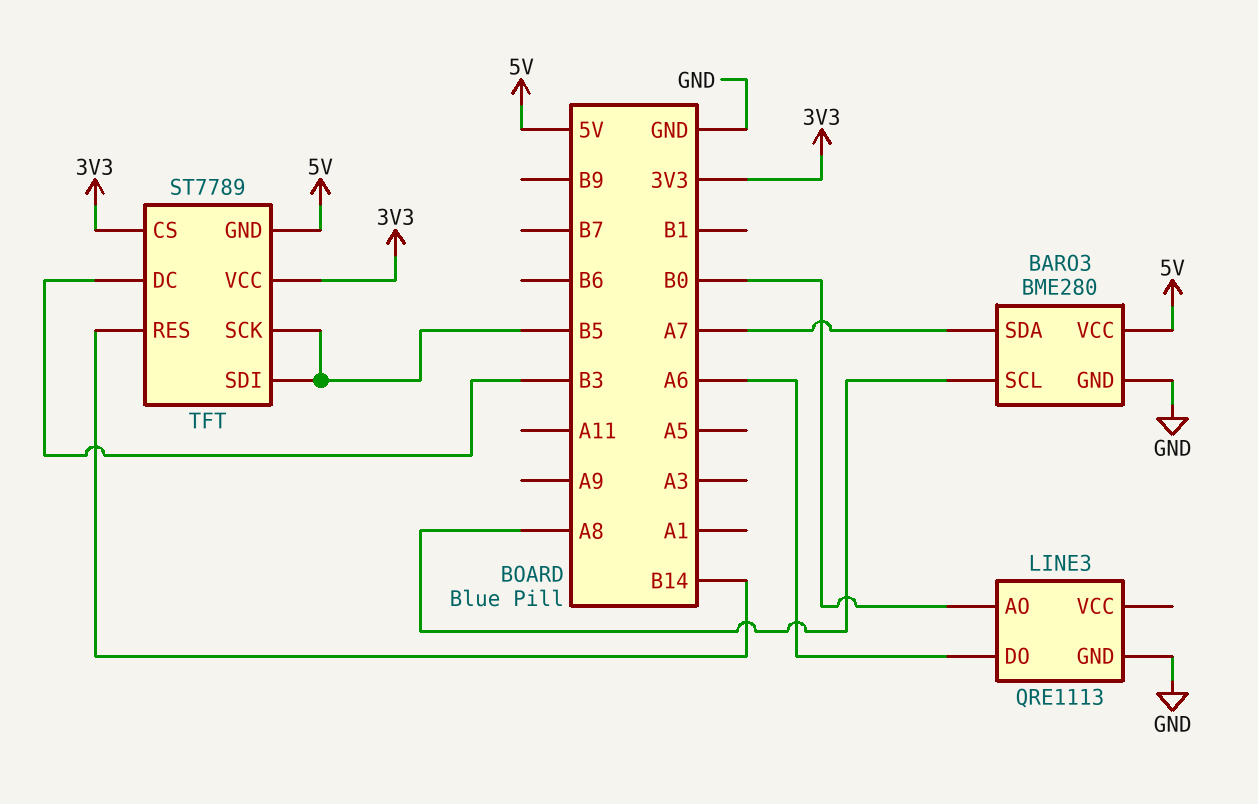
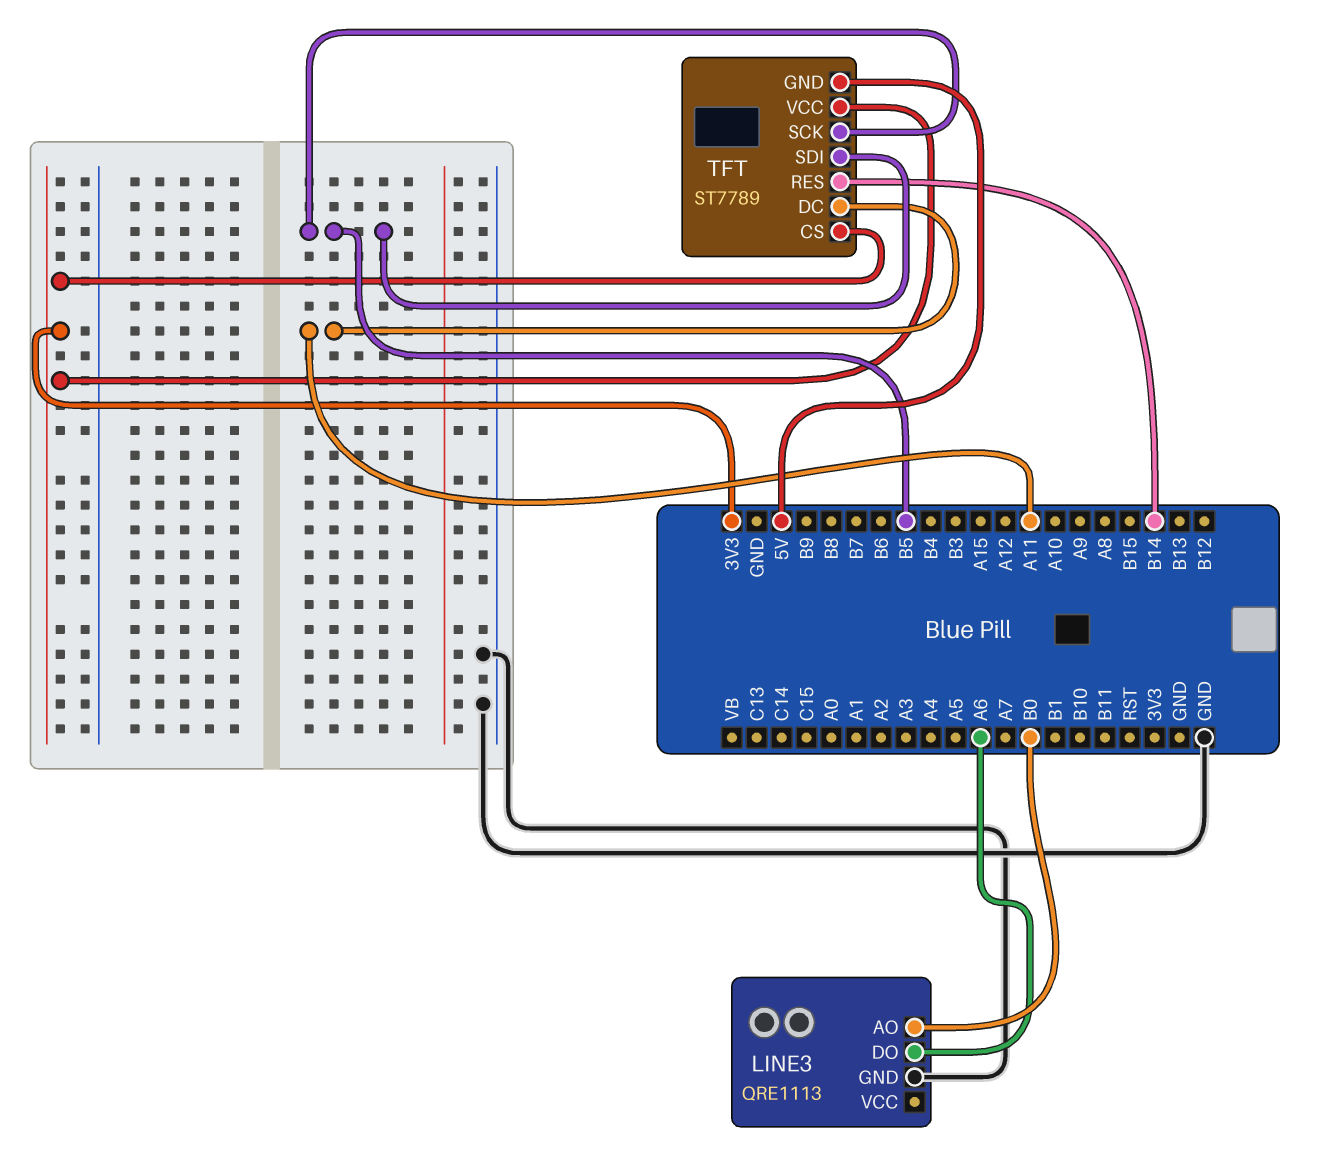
BARO3: BME280 -> none
BARO3 pin GND: GND -> none
BARO3 pin SCL: A8 -> none
BARO3 pin SDA: A7 -> none
BARO3 pin VCC: 5V -> none
TFT pin DC: B3 -> A11

